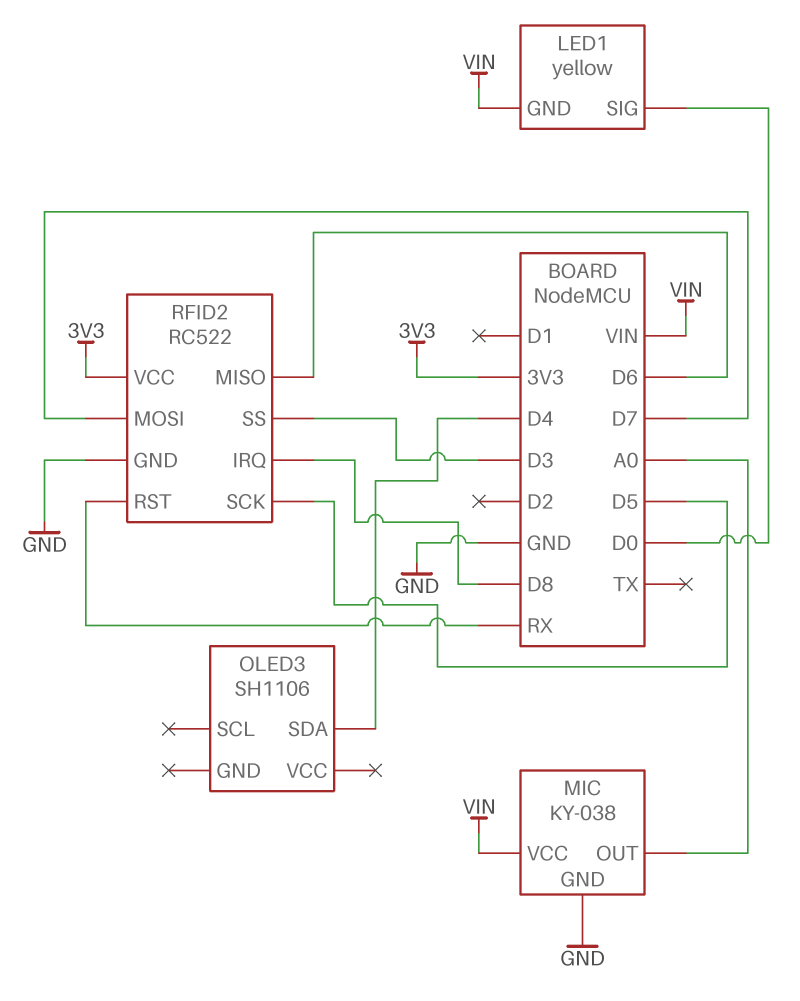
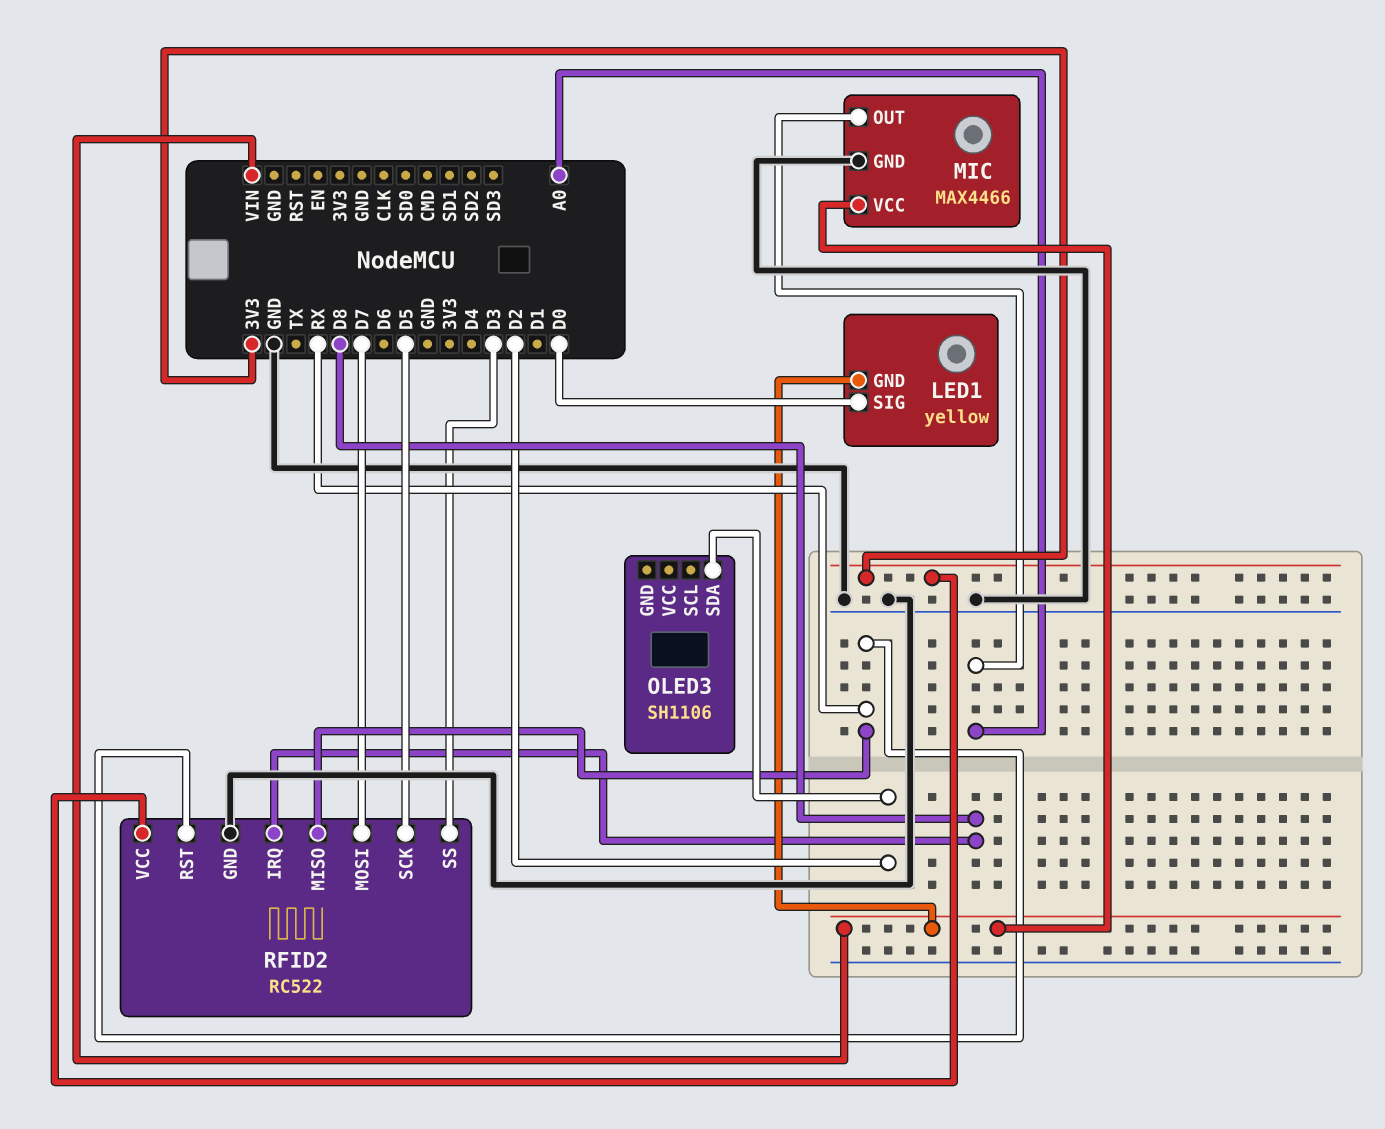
MIC: KY-038 -> MAX4466
OLED3 pin SDA: D4 -> D2
RFID2 pin MISO: D6 -> RX

